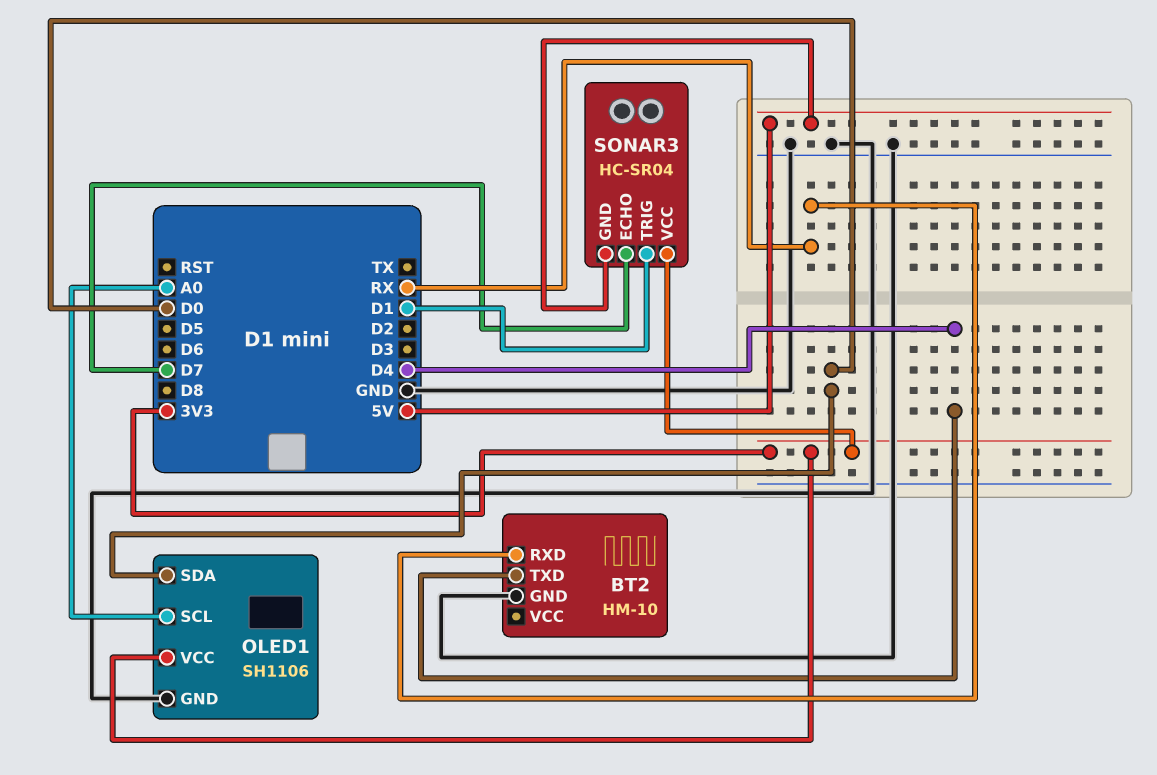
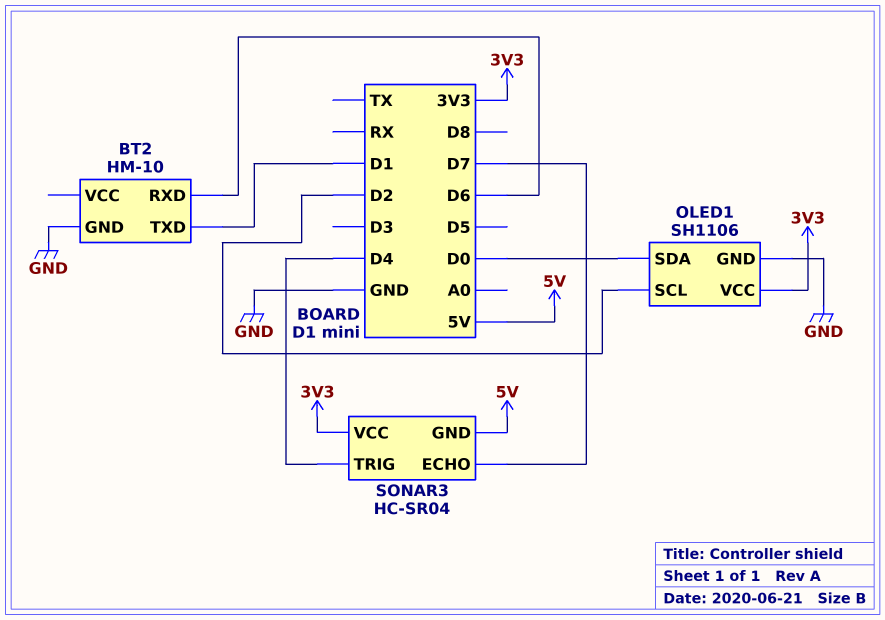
BT2 pin RXD: RX -> D6
BT2 pin TXD: D4 -> D1
OLED1 pin SCL: A0 -> D2
SONAR3 pin TRIG: D1 -> D4

